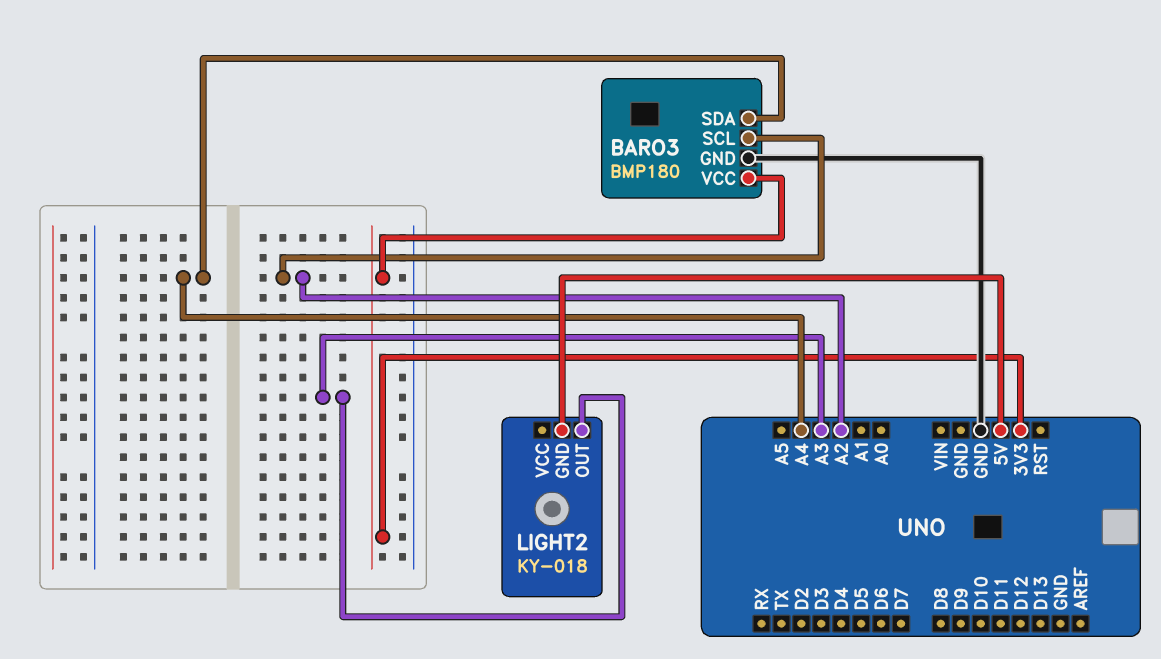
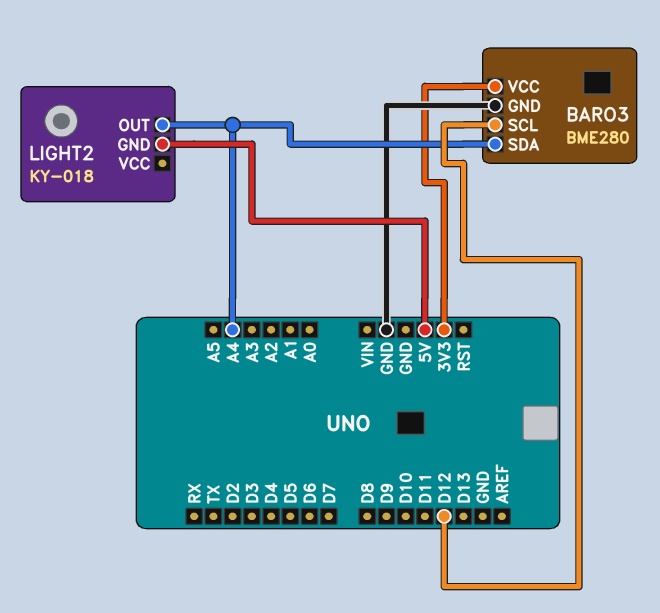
BARO3: BMP180 -> BME280
BARO3 pin SCL: A2 -> D12
LIGHT2 pin OUT: A3 -> A4

